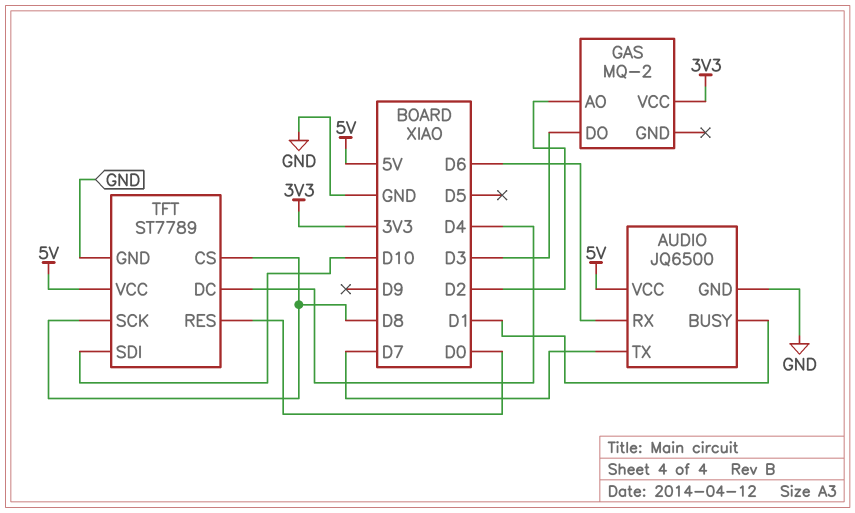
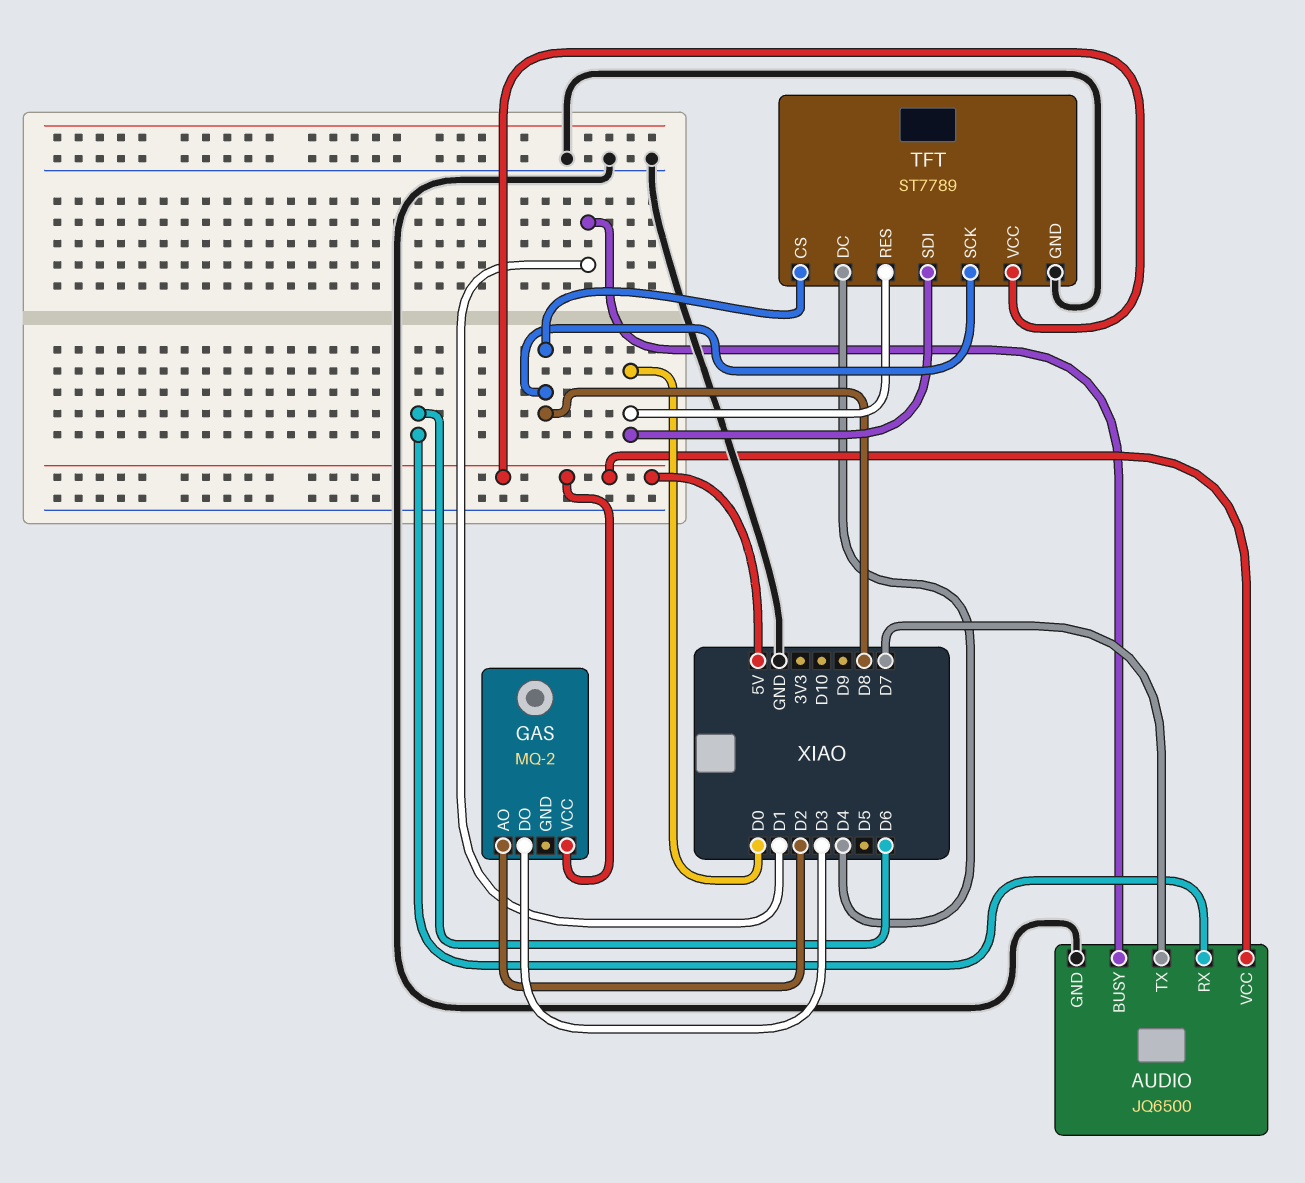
GAS pin VCC: 3V3 -> 5V
TFT pin SDI: D10 -> D0

